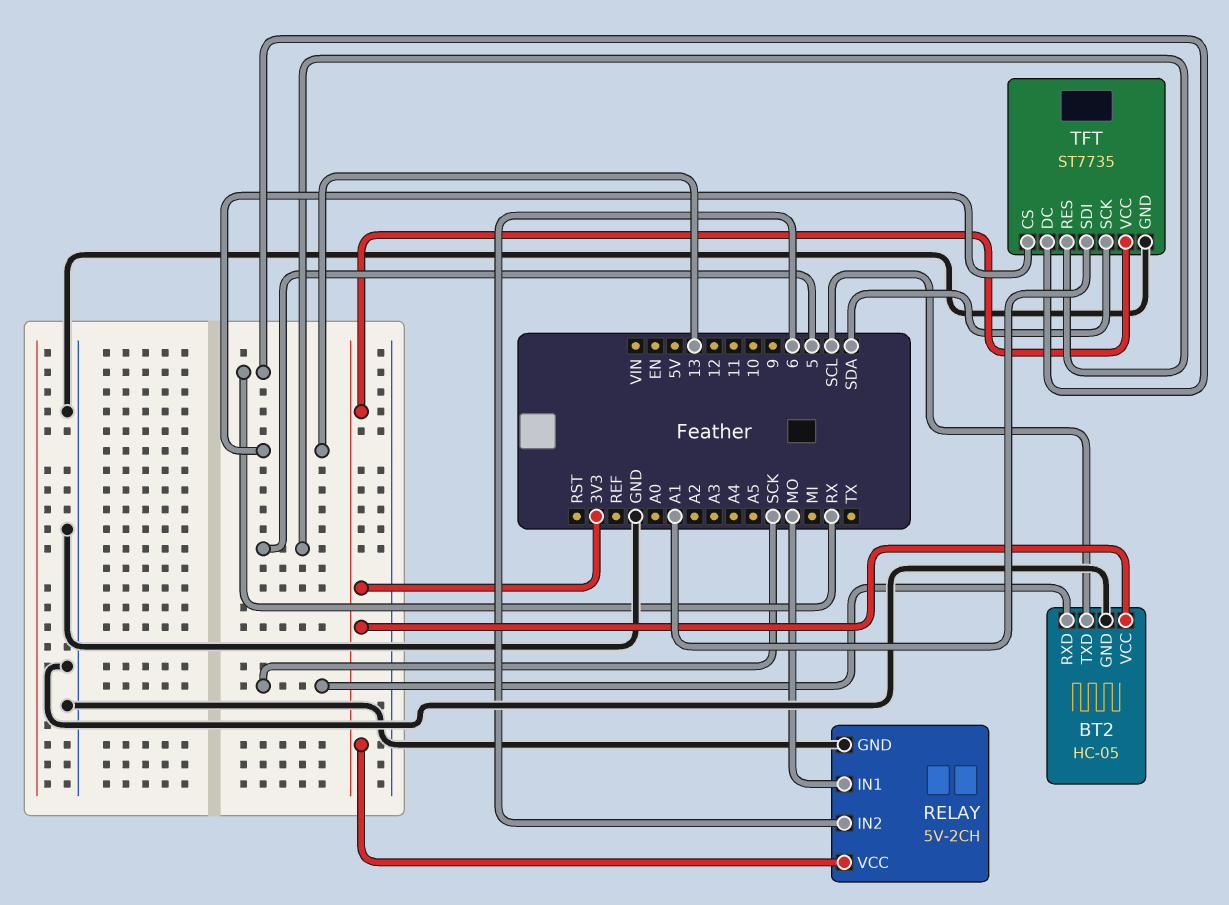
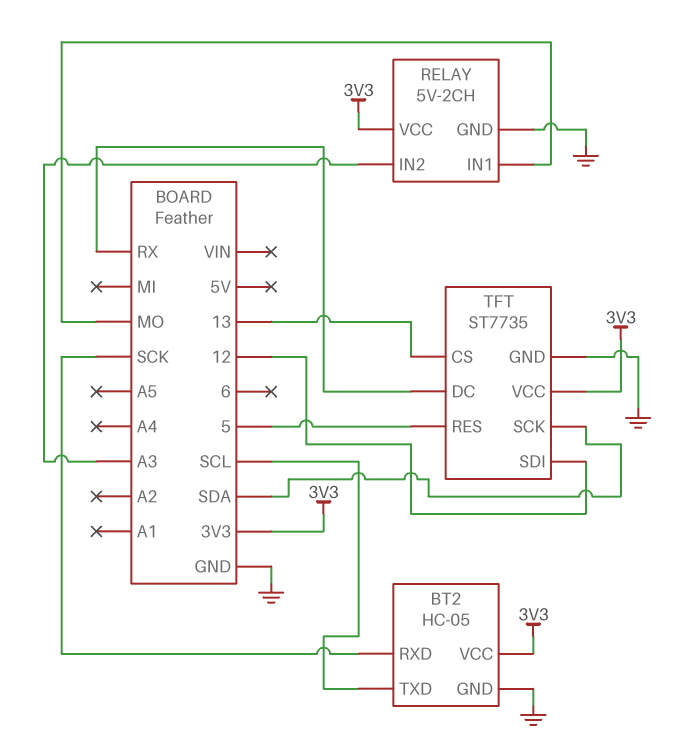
RELAY pin IN2: 6 -> A3
TFT pin SDI: A1 -> 12

